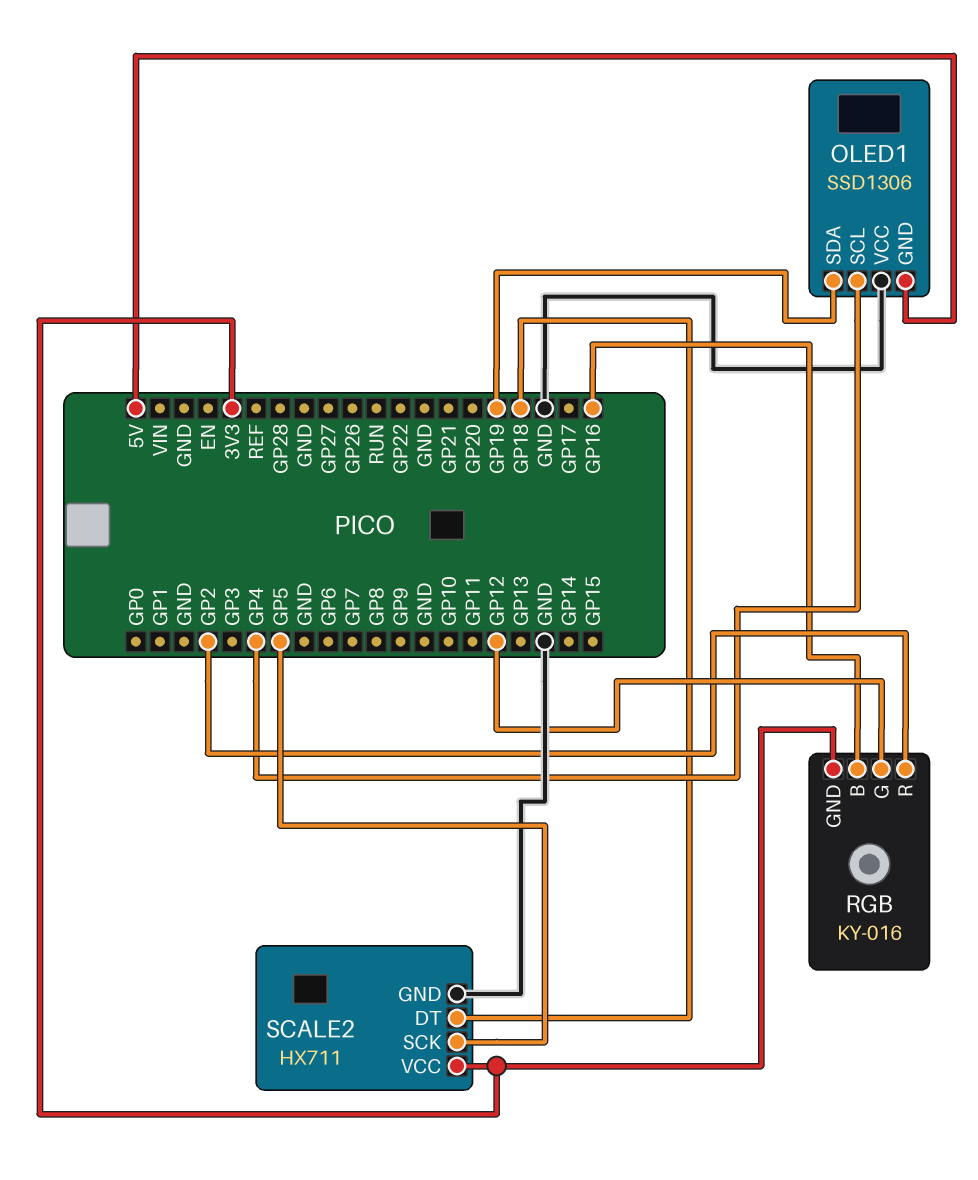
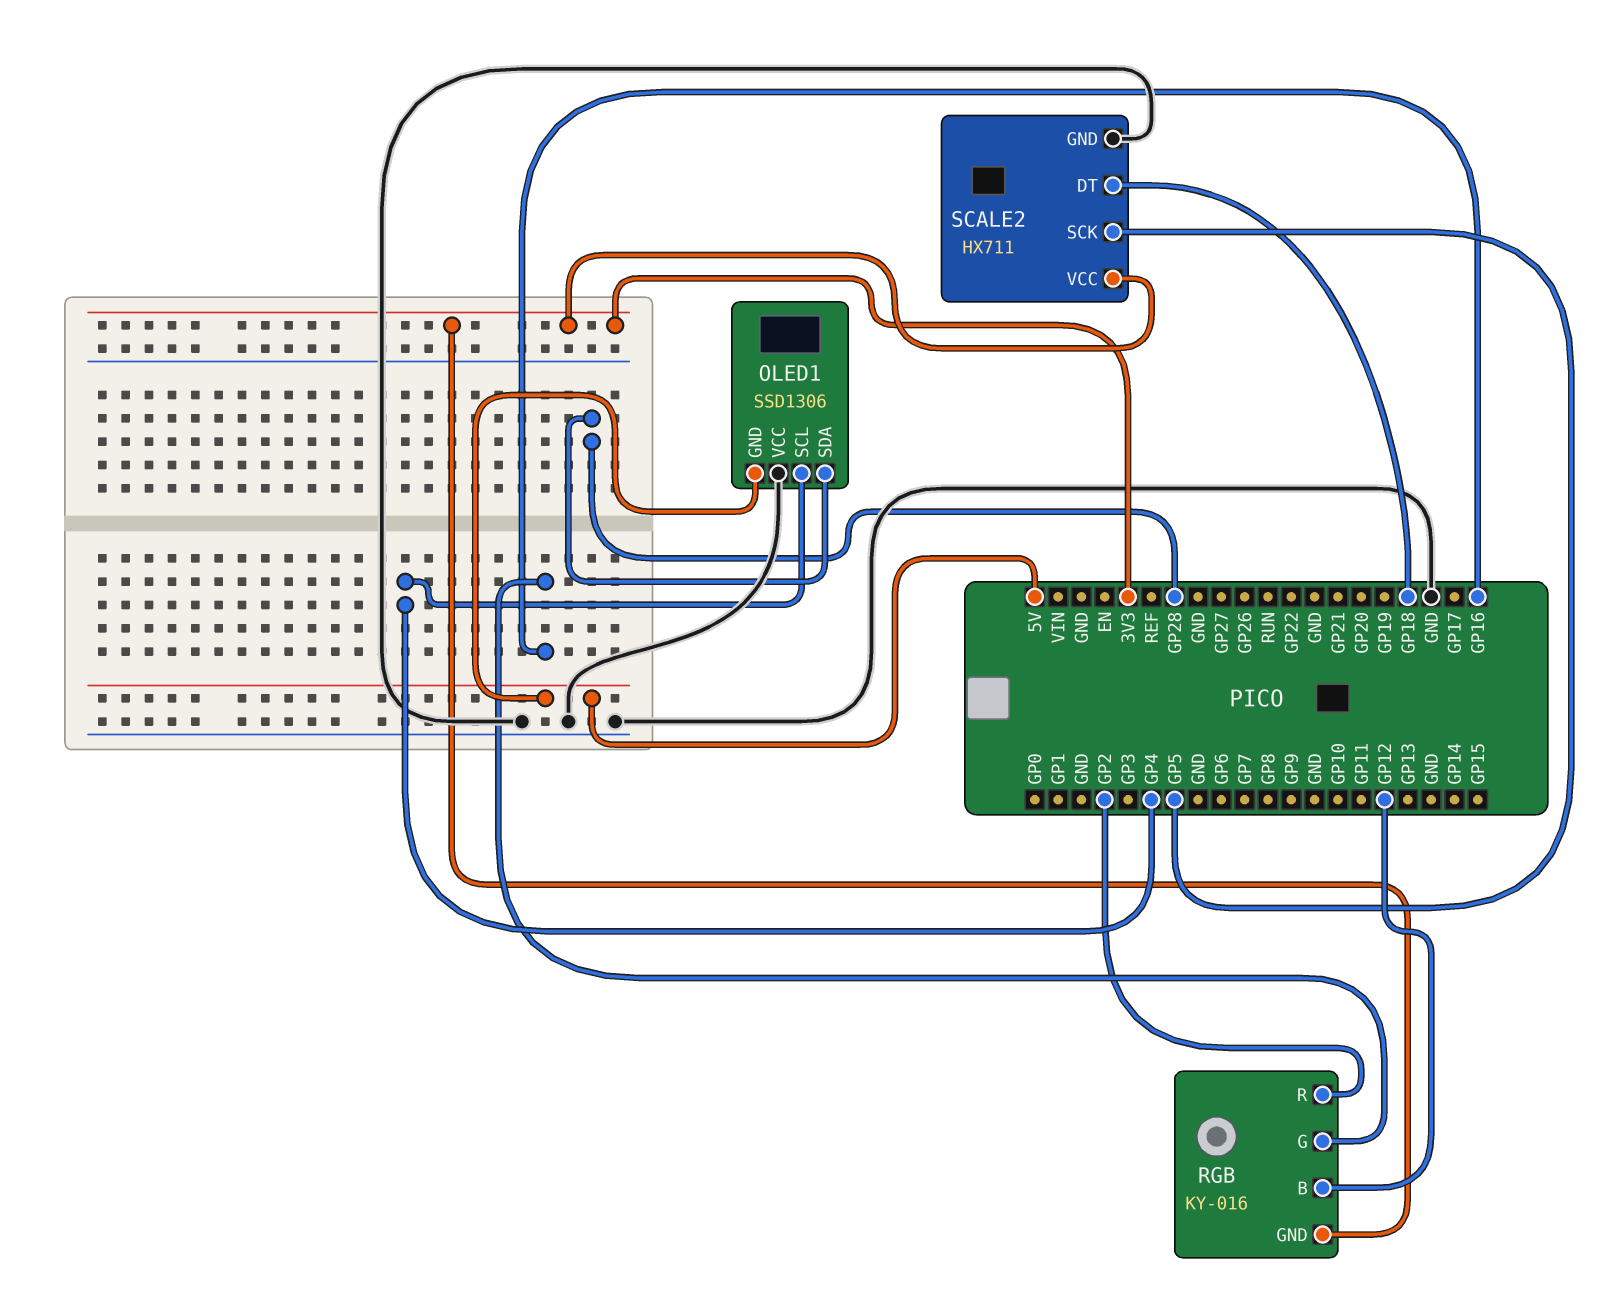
OLED1 pin SDA: GP19 -> GP28
RGB pin B: GP16 -> GP12
RGB pin G: GP12 -> GP16

